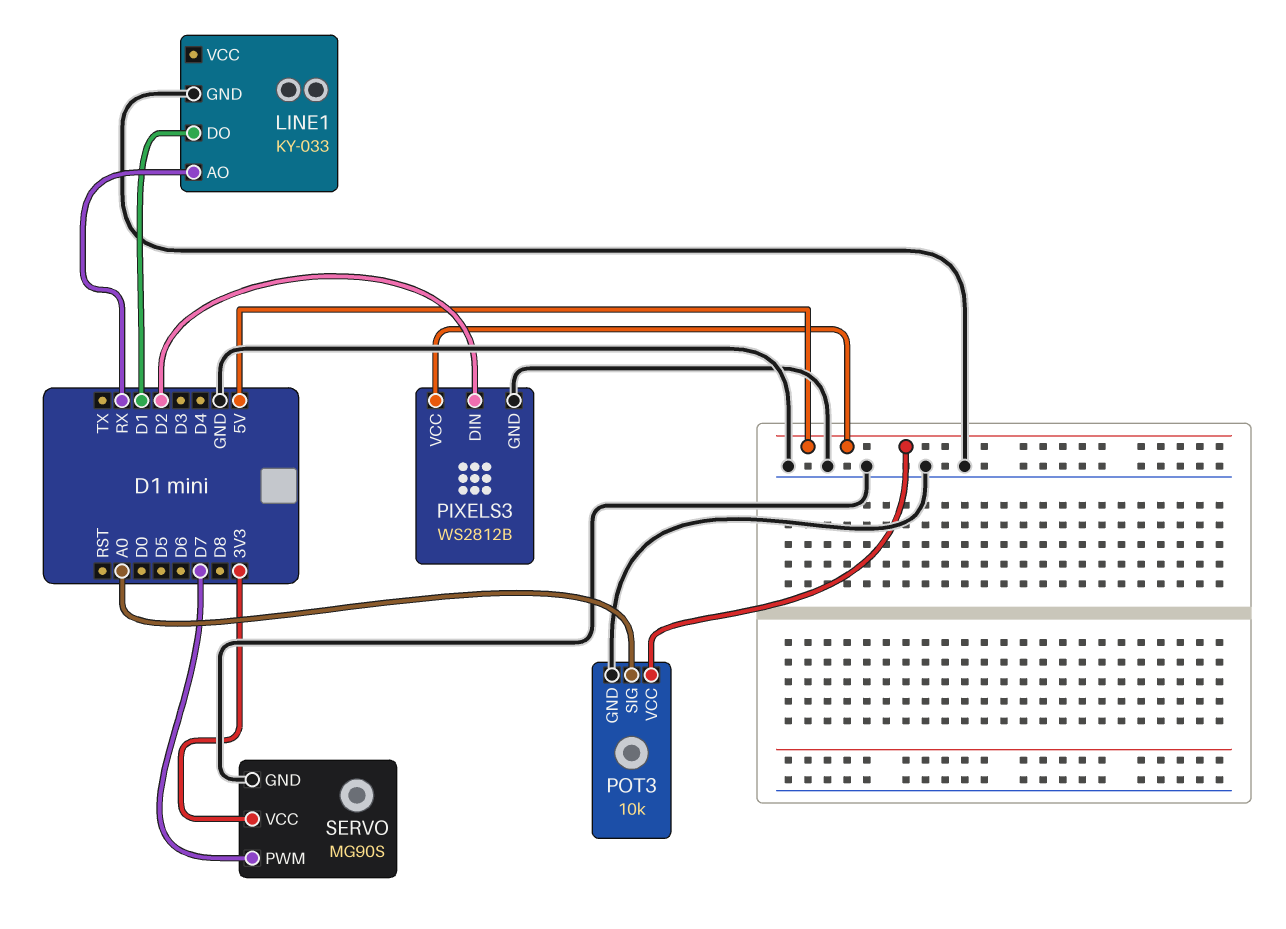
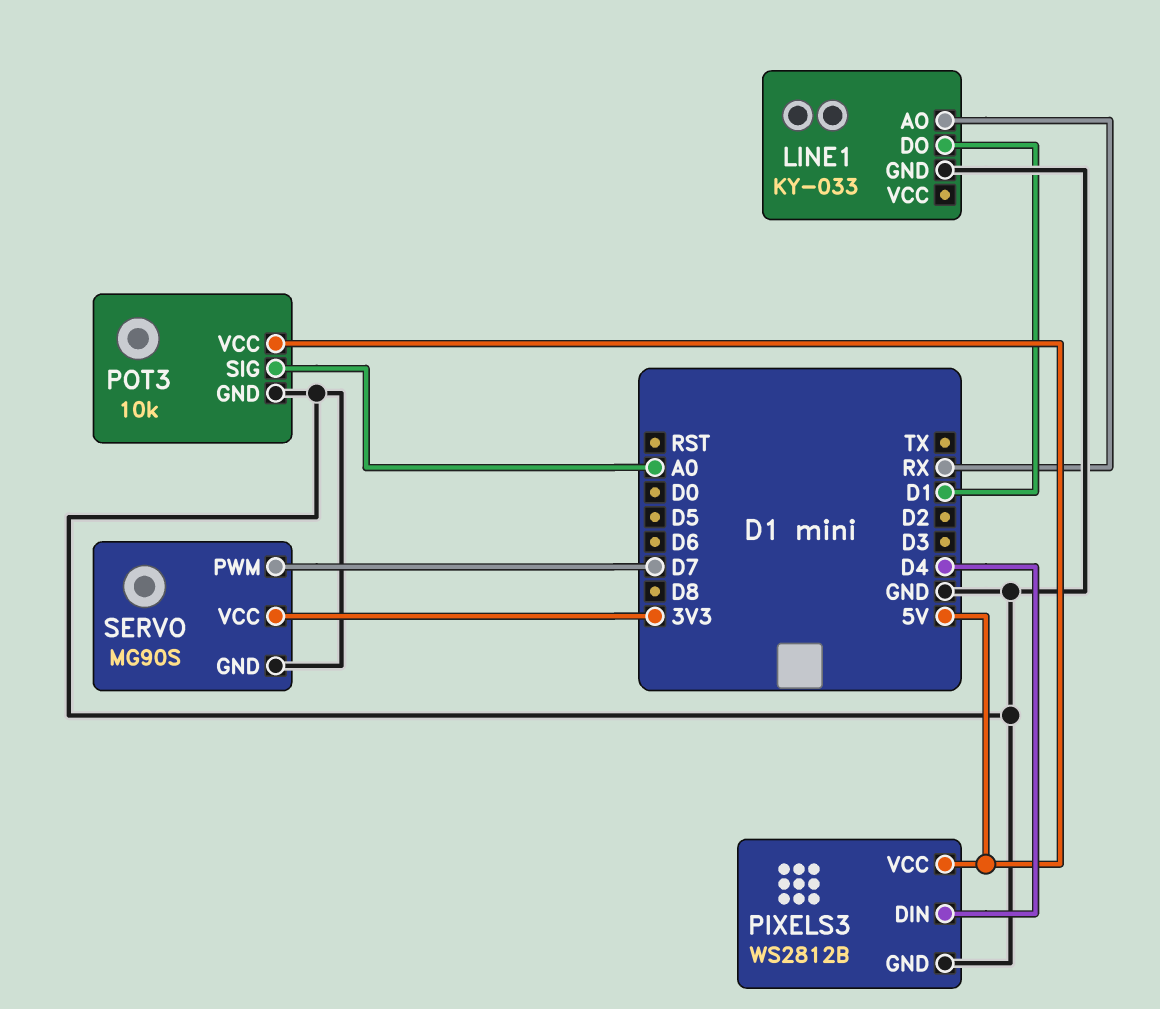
PIXELS3 pin DIN: D2 -> D4

